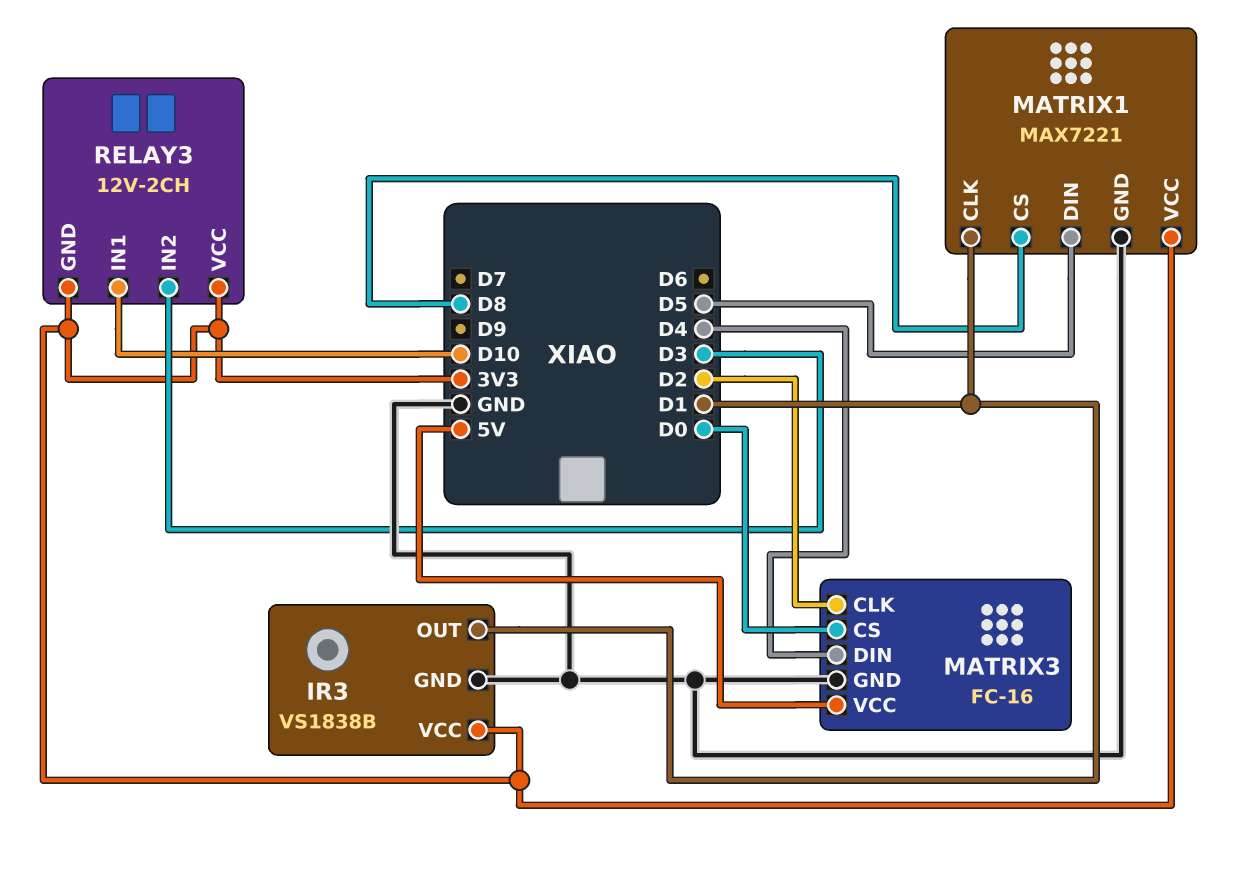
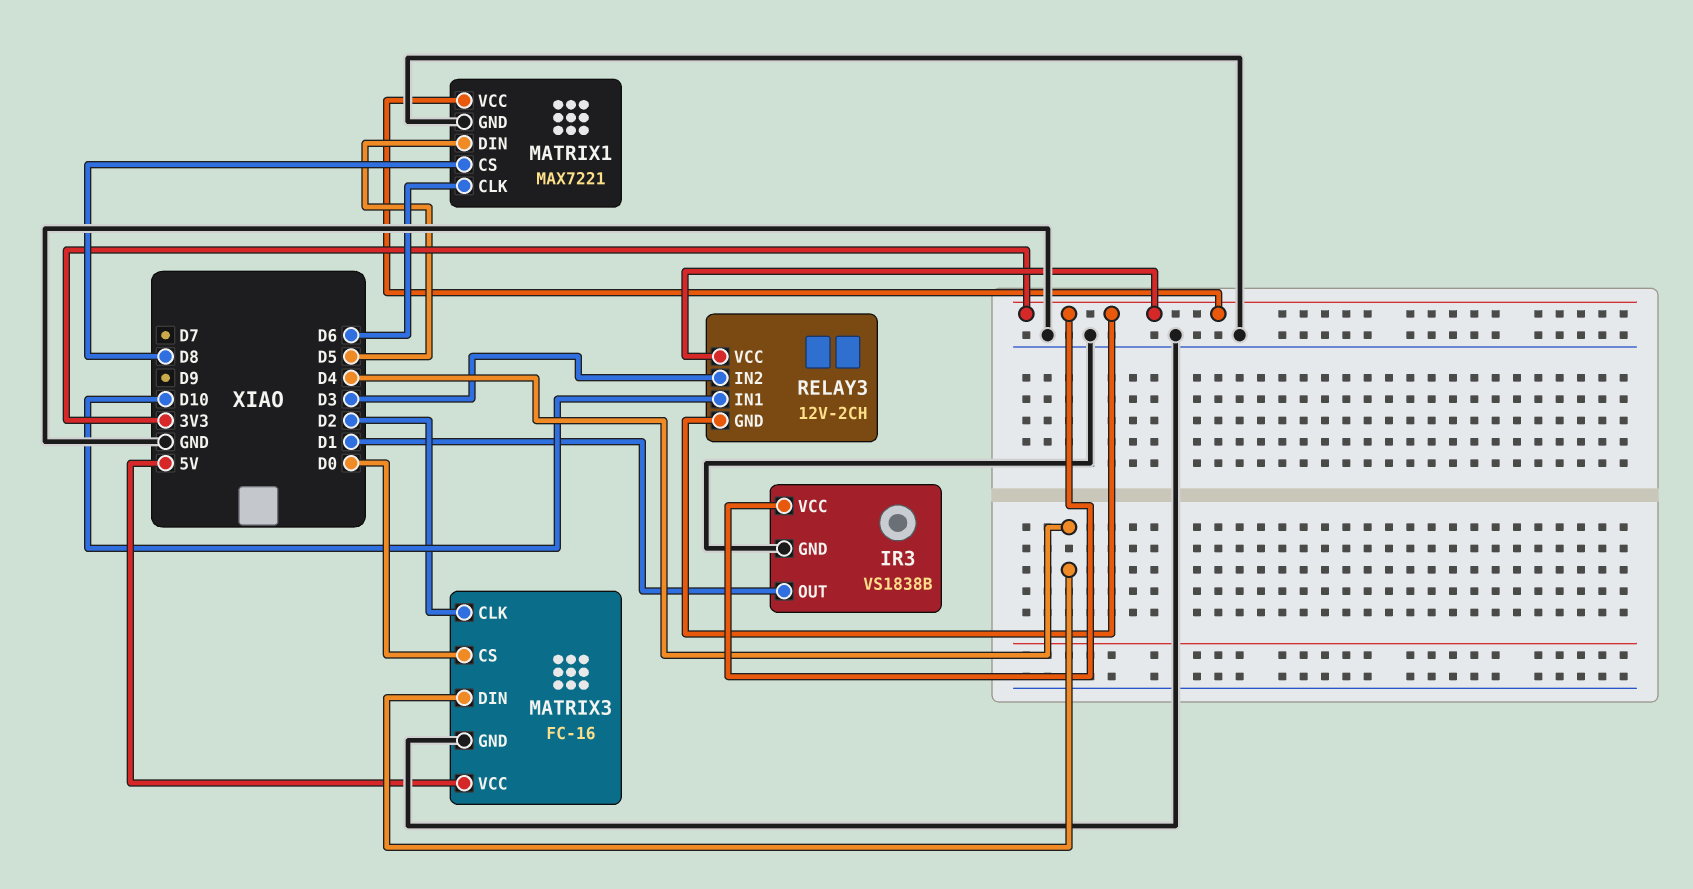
MATRIX1 pin CLK: D1 -> D6

